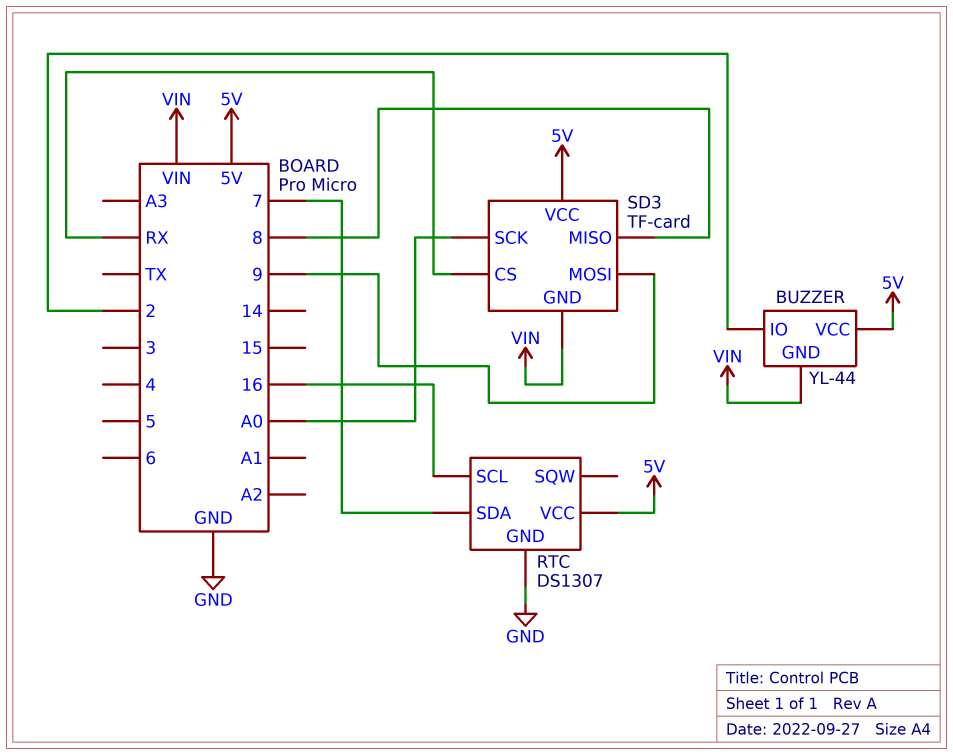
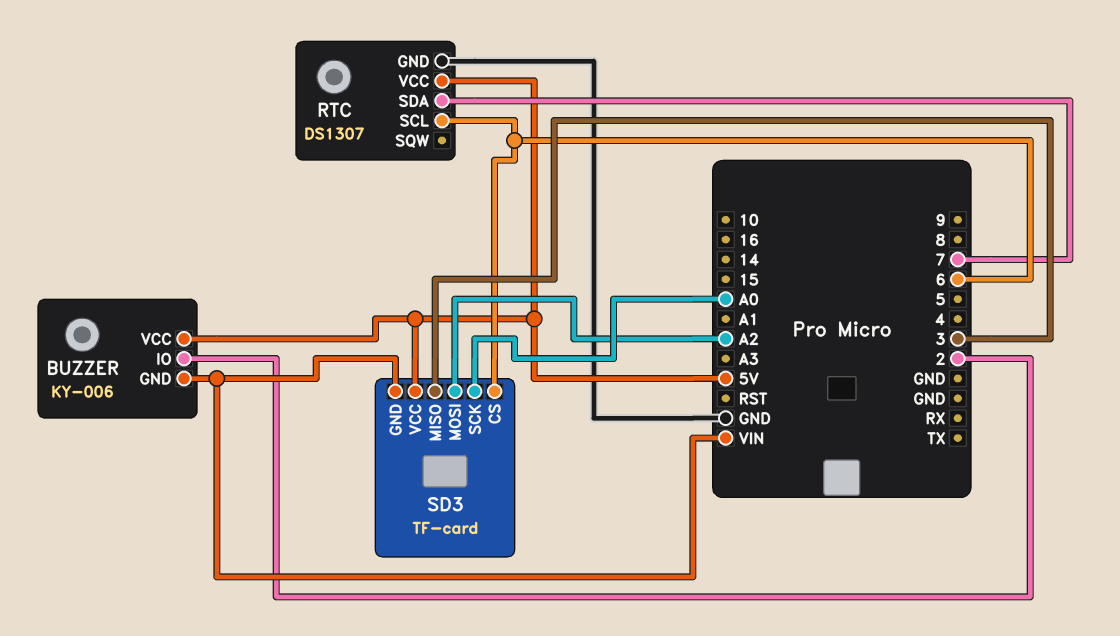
BUZZER: YL-44 -> KY-006
RTC pin SCL: 16 -> 6
SD3 pin CS: RX -> 6
SD3 pin MISO: 8 -> 3
SD3 pin MOSI: 9 -> A2

